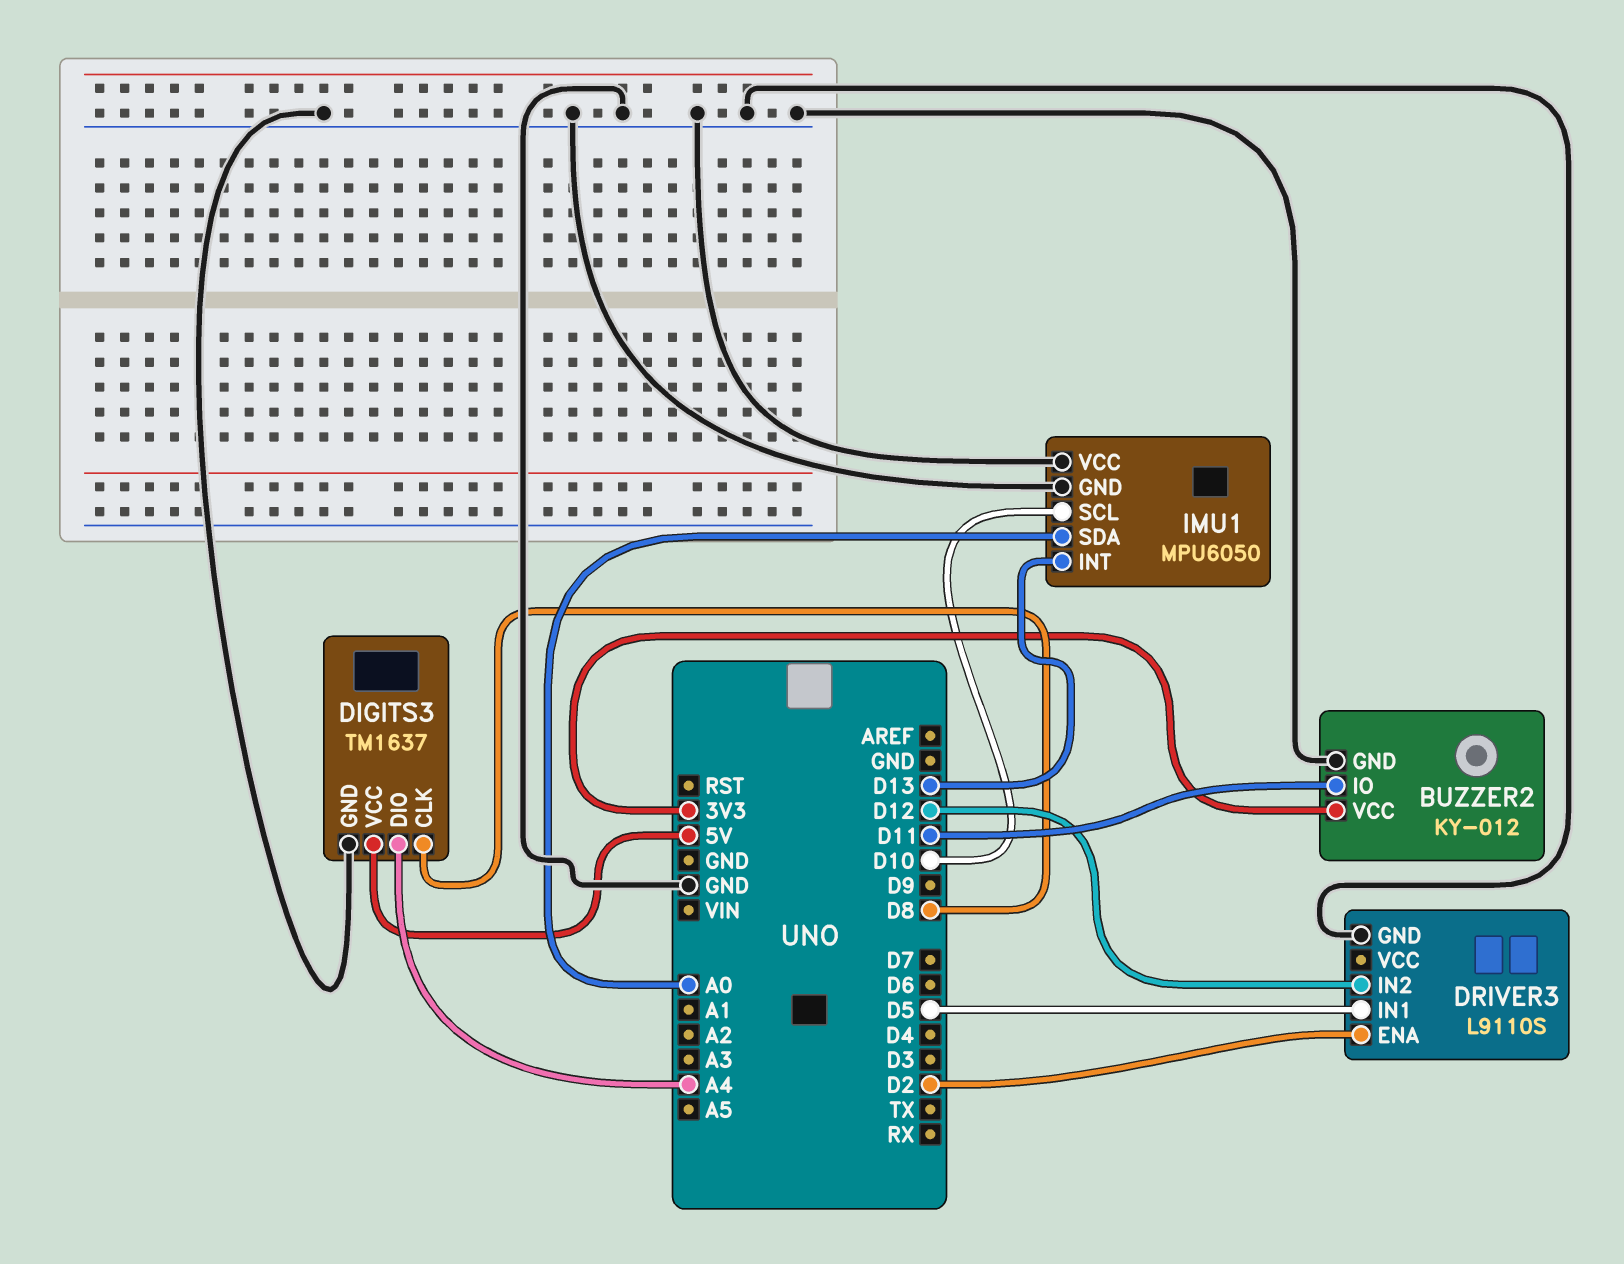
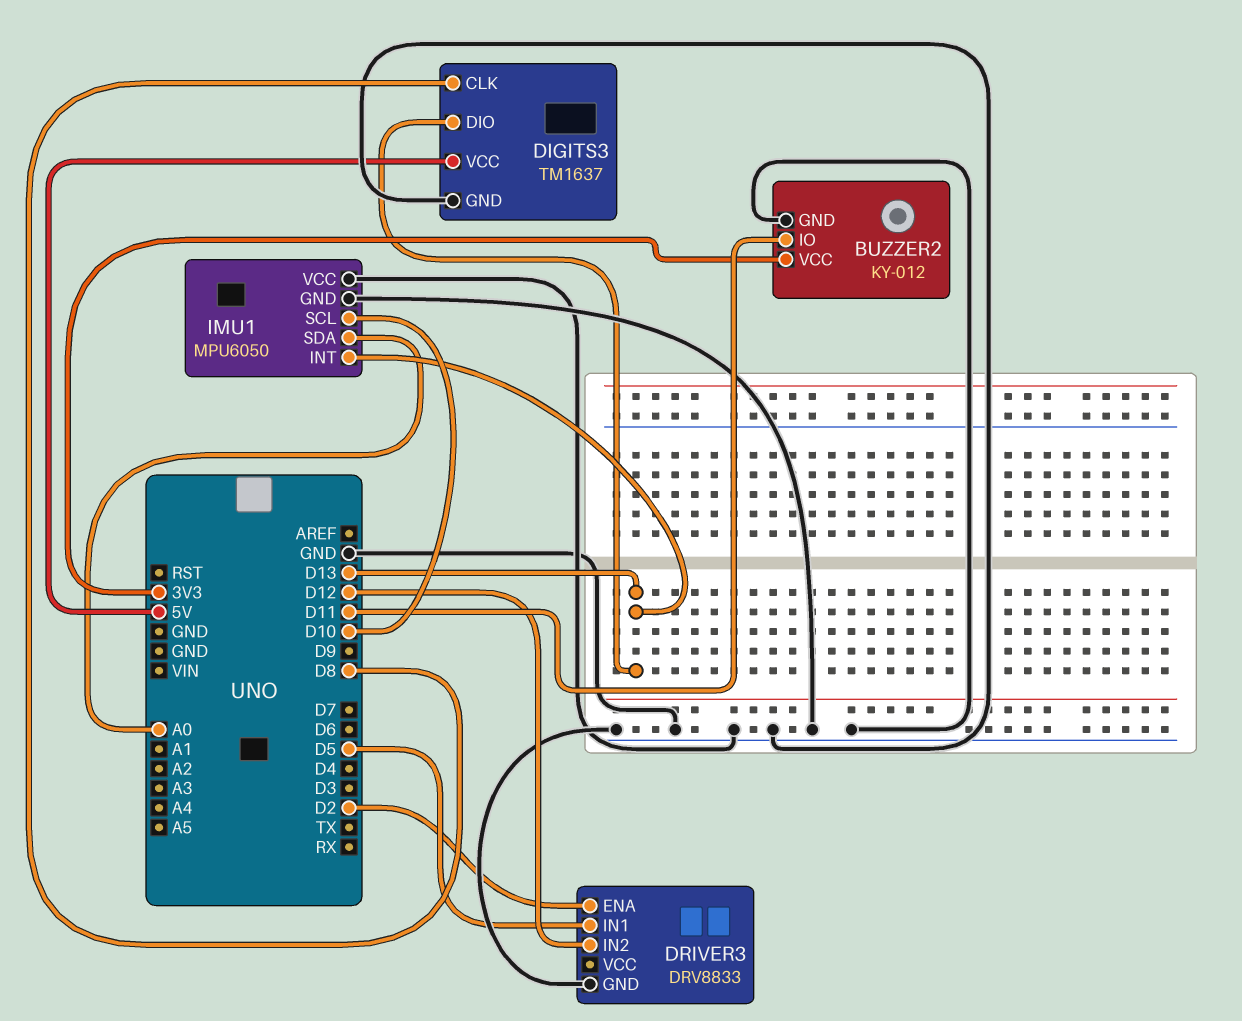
DIGITS3 pin DIO: A4 -> D13
DRIVER3: L9110S -> DRV8833

